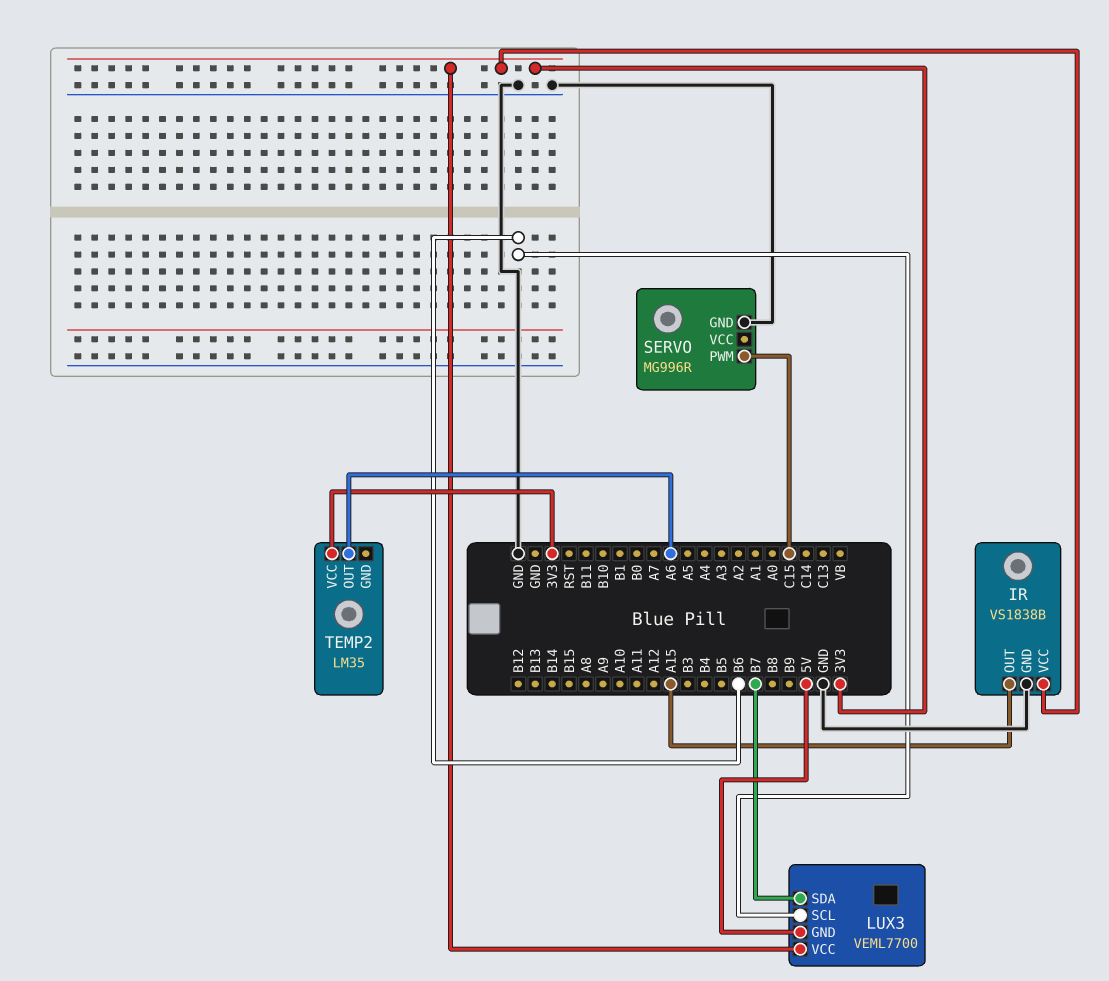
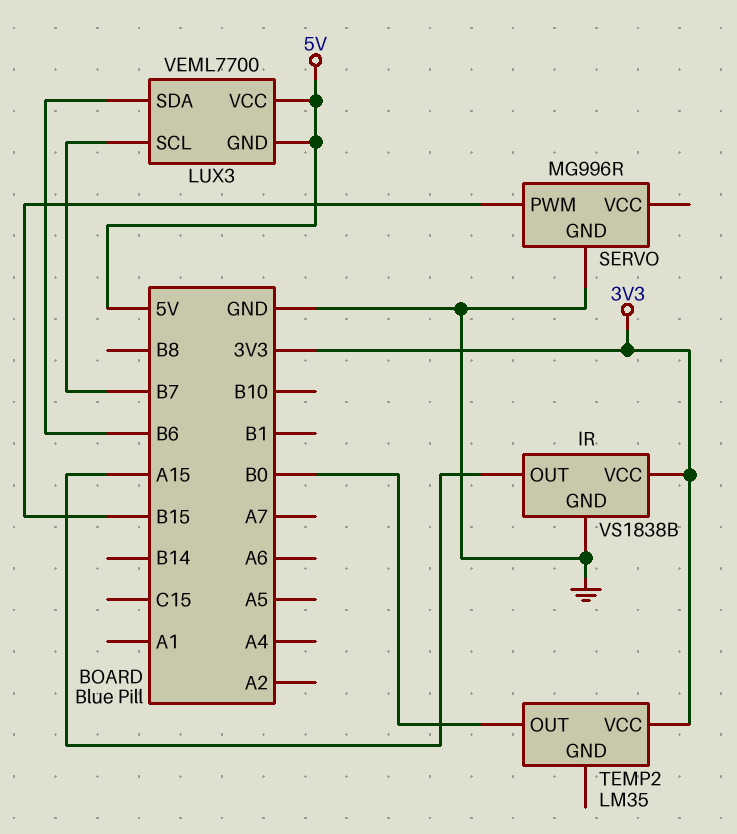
LUX3 pin SCL: B6 -> B7
LUX3 pin SDA: B7 -> B6
LUX3 pin VCC: 3V3 -> 5V
SERVO pin PWM: C15 -> B15
TEMP2 pin OUT: A6 -> B0

